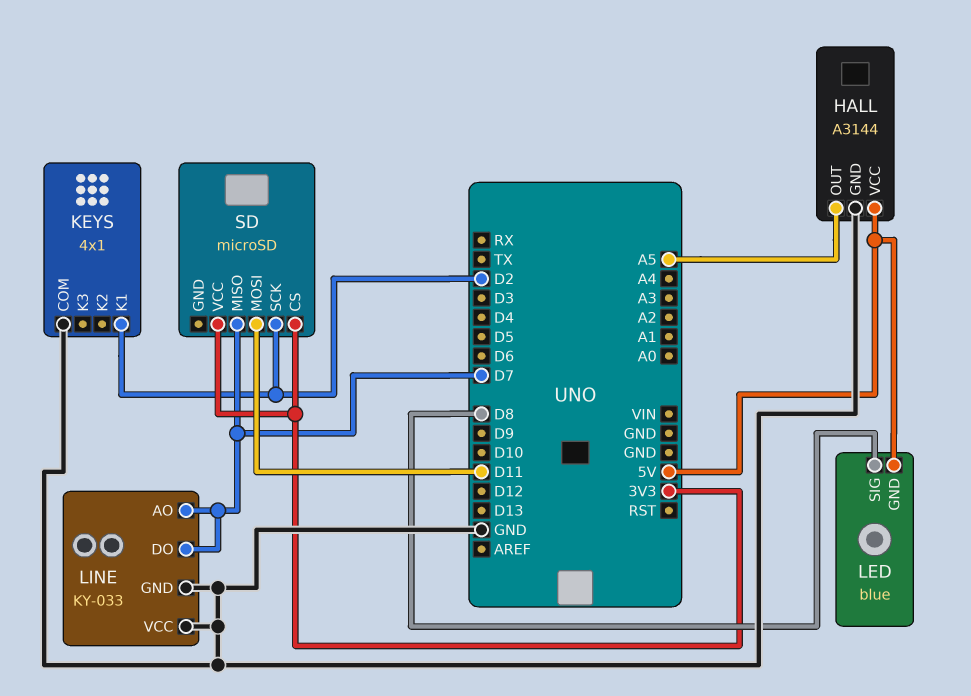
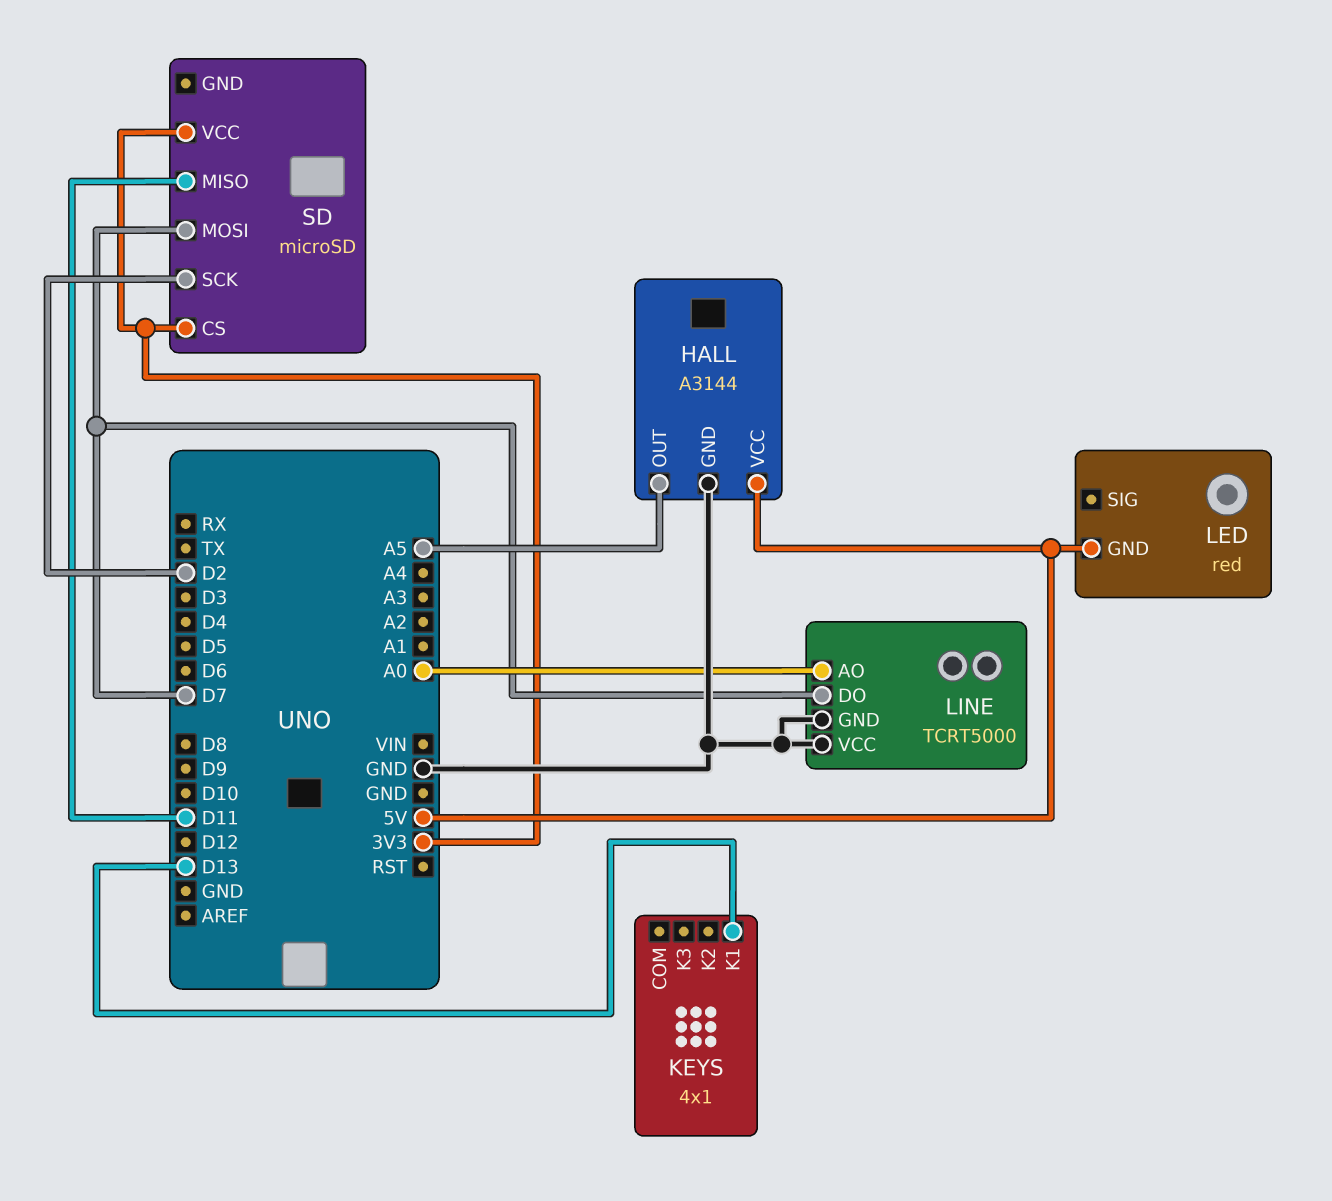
KEYS pin COM: GND -> none
KEYS pin K1: D2 -> D13
LED: blue -> red
LED pin SIG: D8 -> none
LINE: KY-033 -> TCRT5000
LINE pin AO: D7 -> A0
SD pin MISO: D7 -> D11
SD pin MOSI: D11 -> D7

